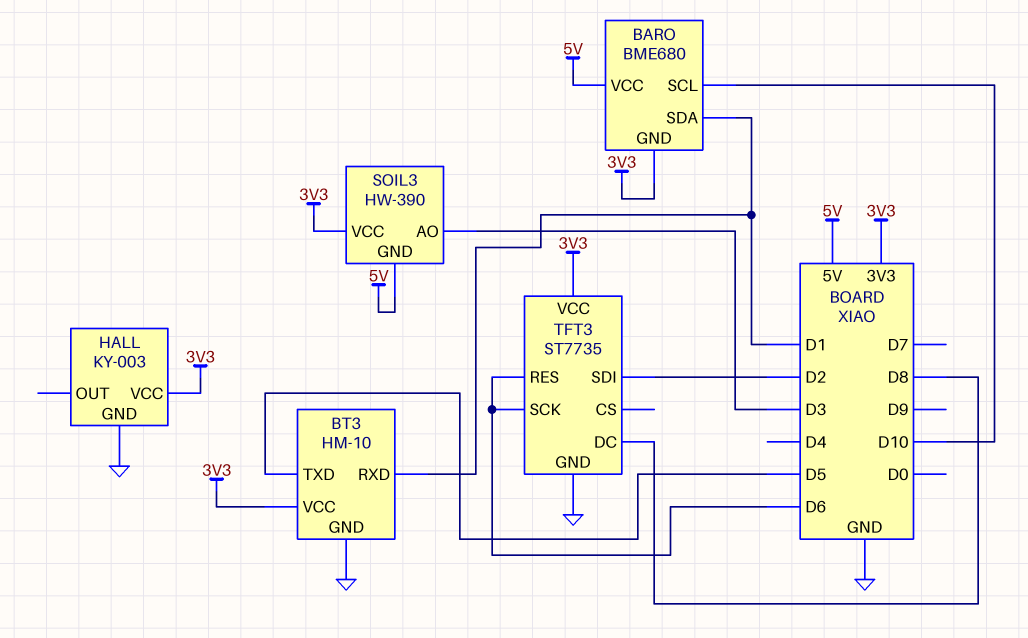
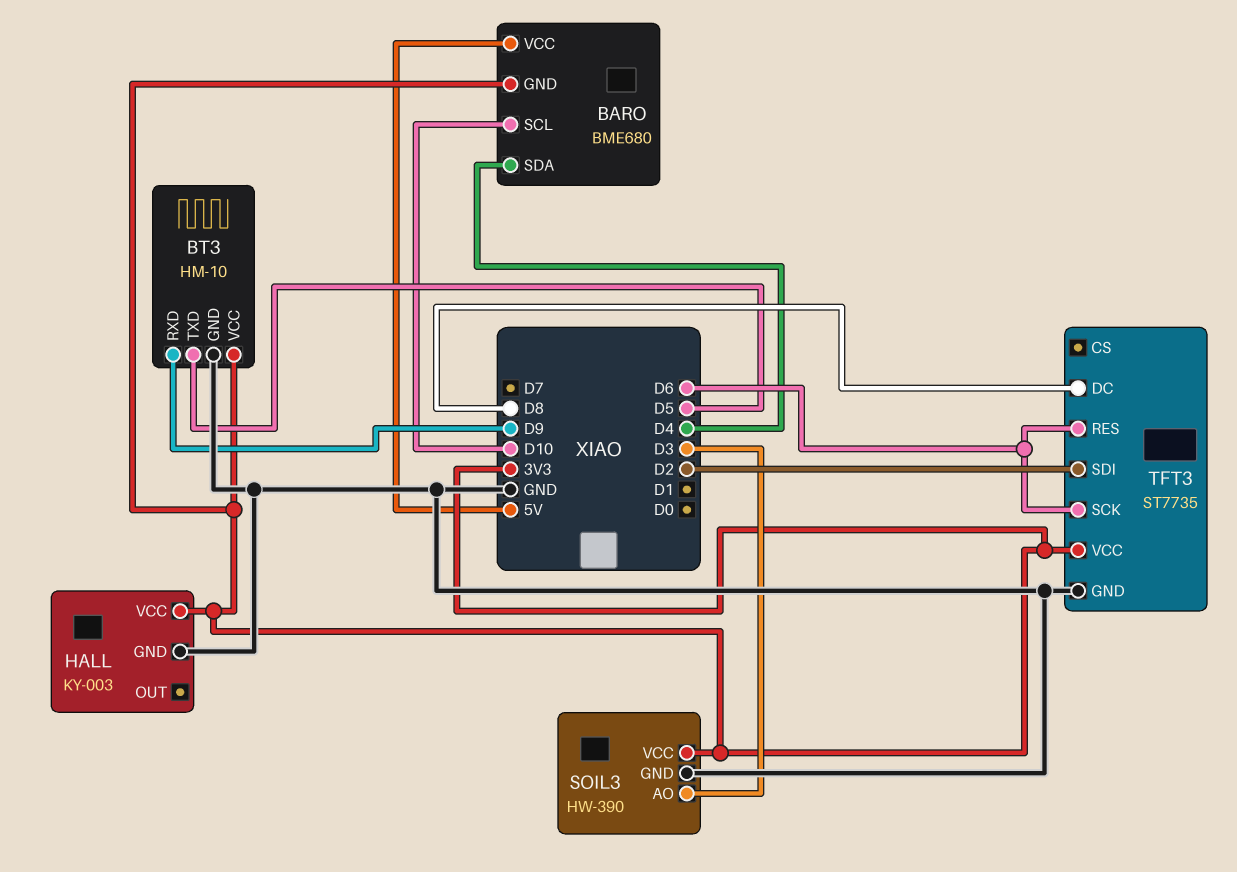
BARO pin SDA: D1 -> D4
BT3 pin RXD: D1 -> D9
SOIL3 pin GND: 5V -> GND

